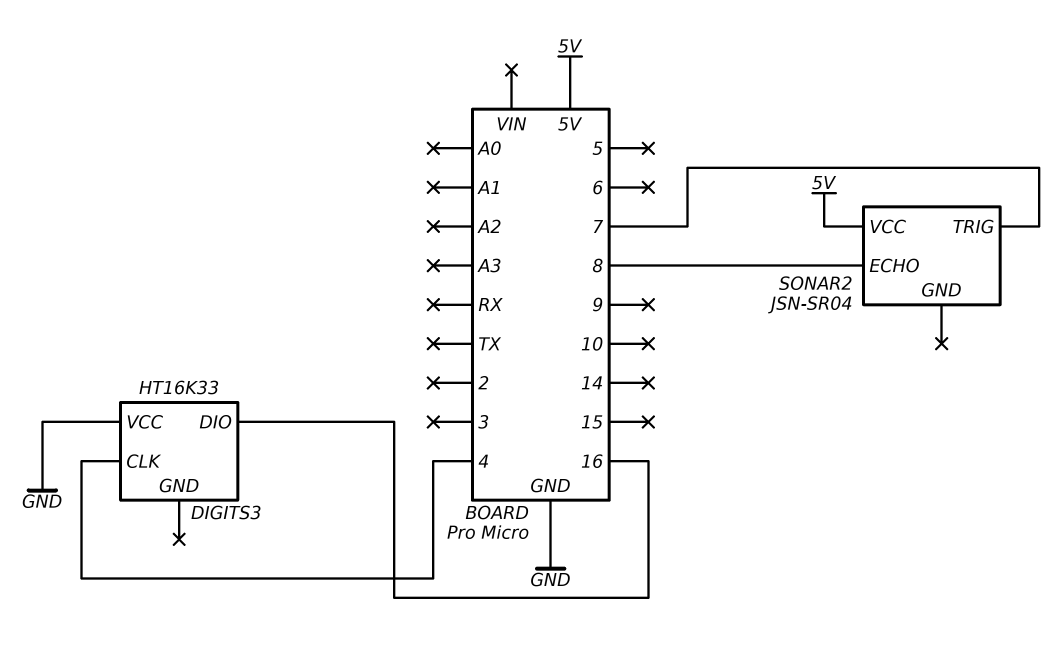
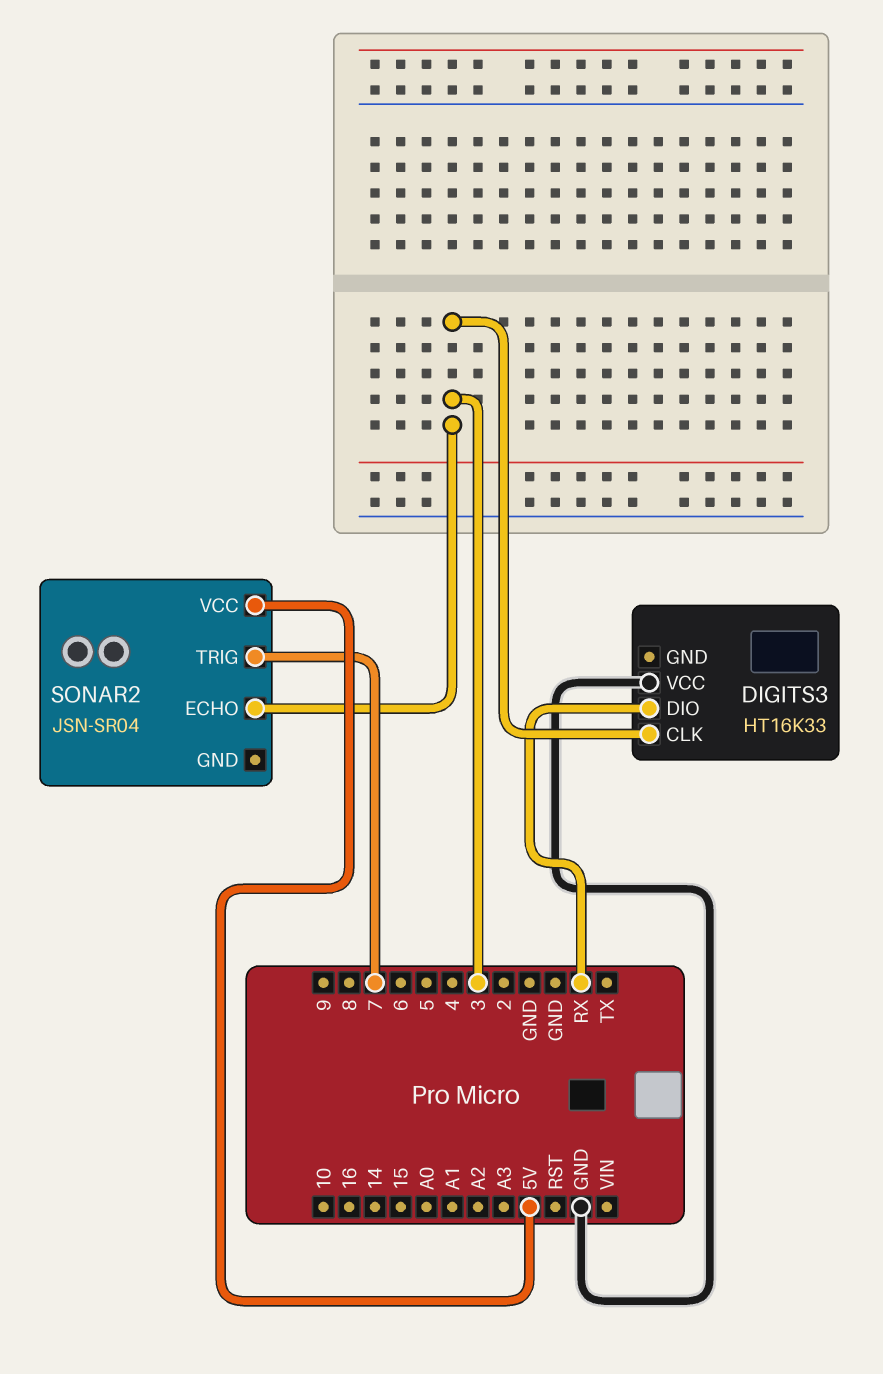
DIGITS3 pin CLK: 4 -> 3
DIGITS3 pin DIO: 16 -> RX
SONAR2 pin ECHO: 8 -> 3

